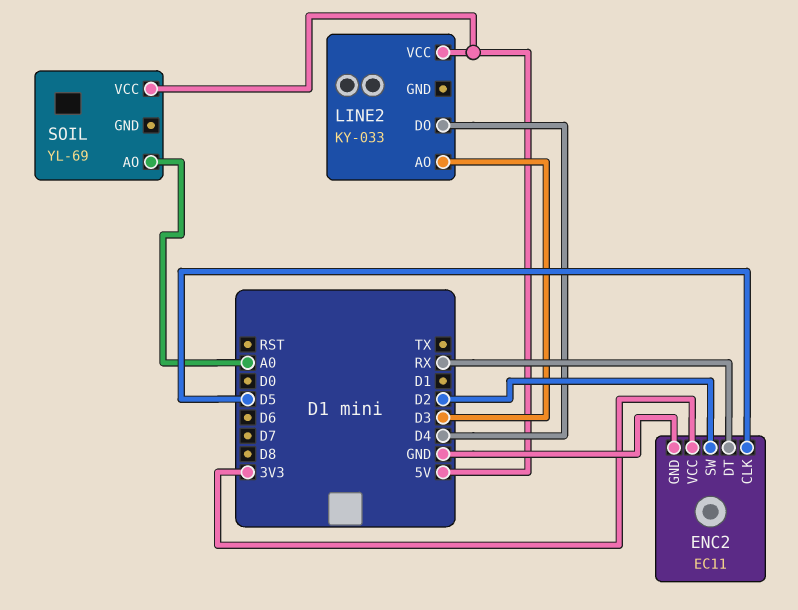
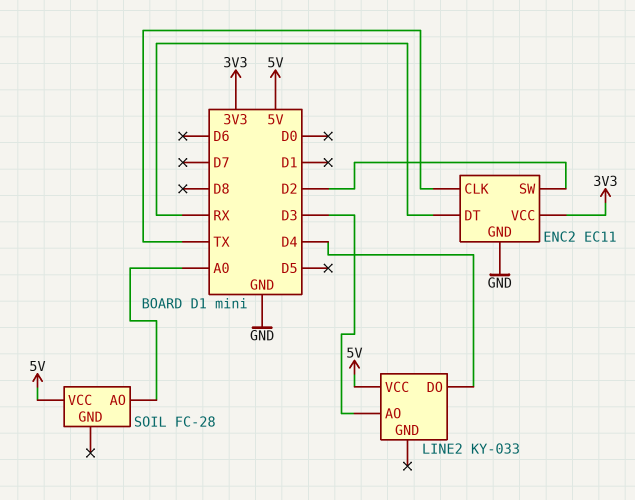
ENC2 pin CLK: D5 -> TX
SOIL: YL-69 -> FC-28

